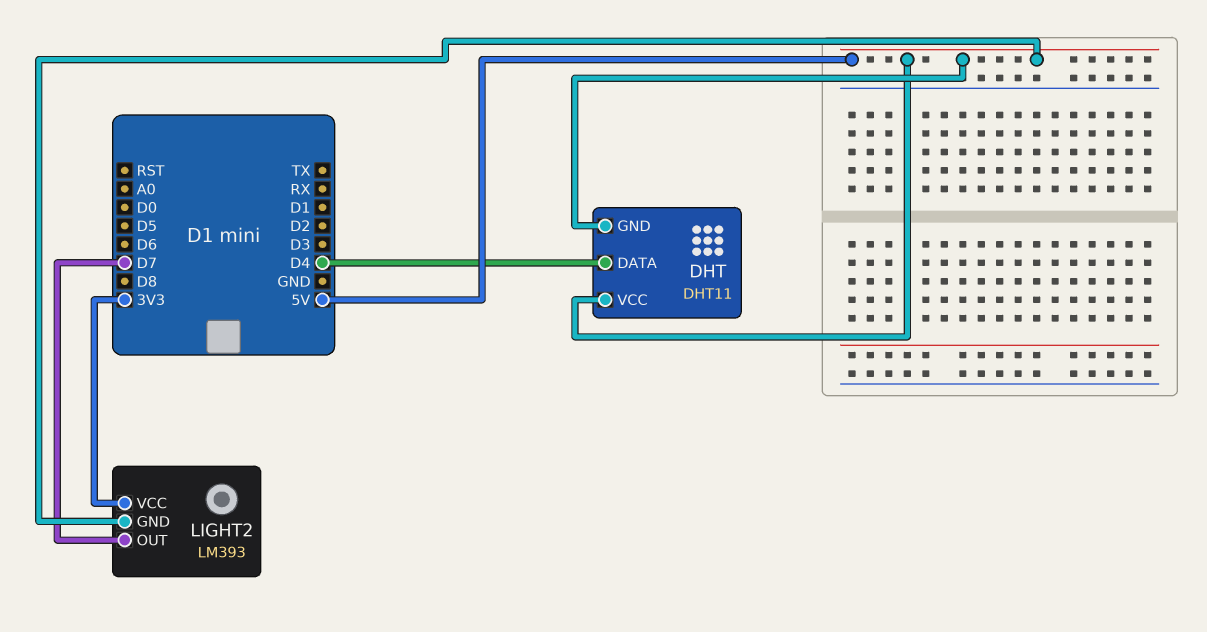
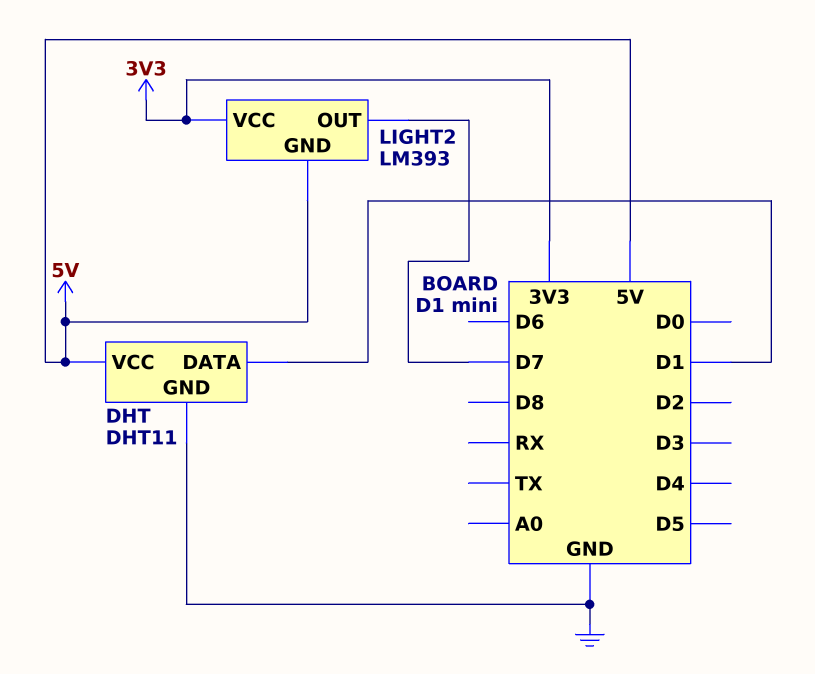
DHT pin DATA: D4 -> D1
DHT pin GND: 5V -> GND

